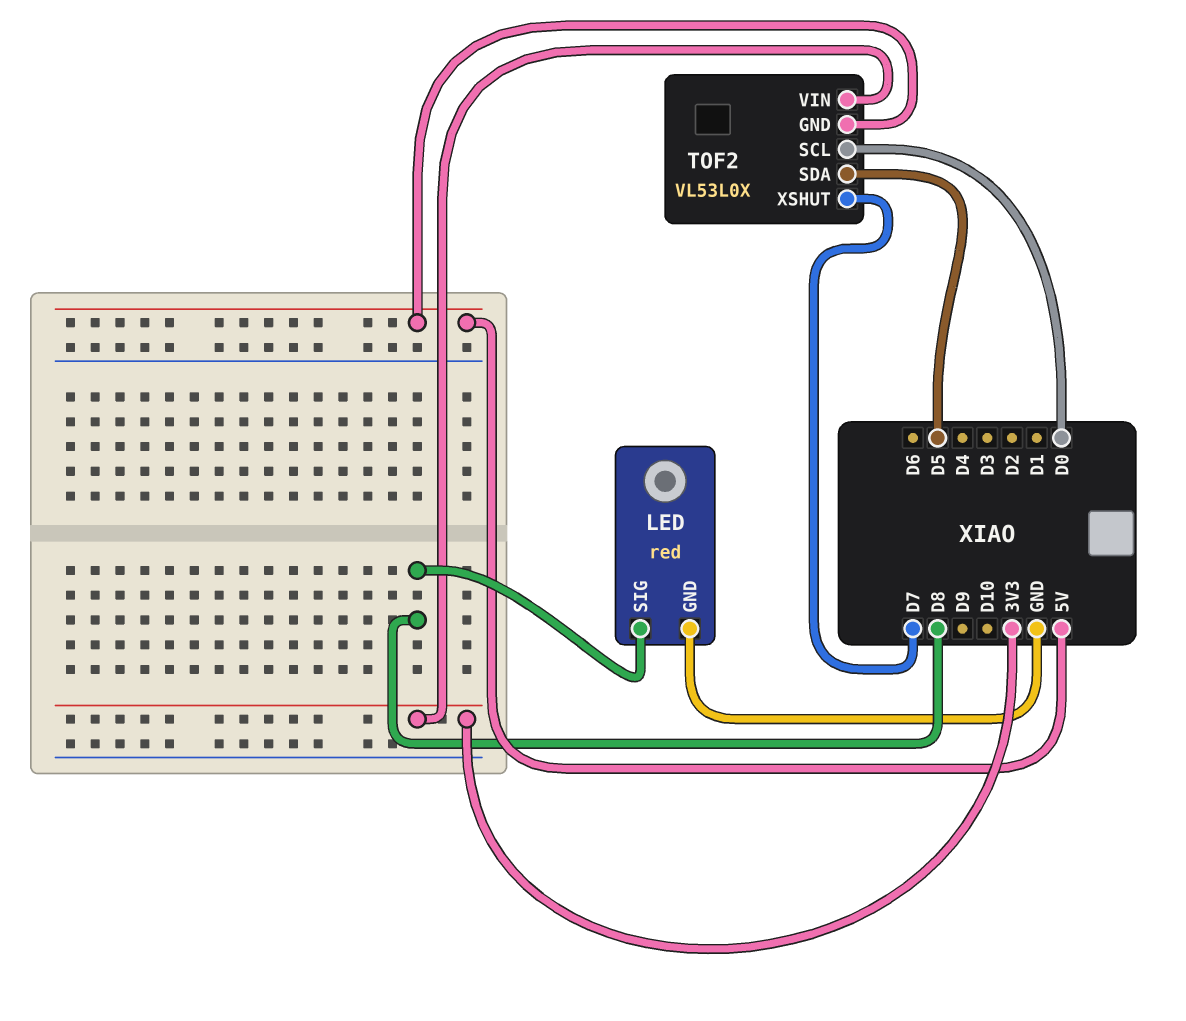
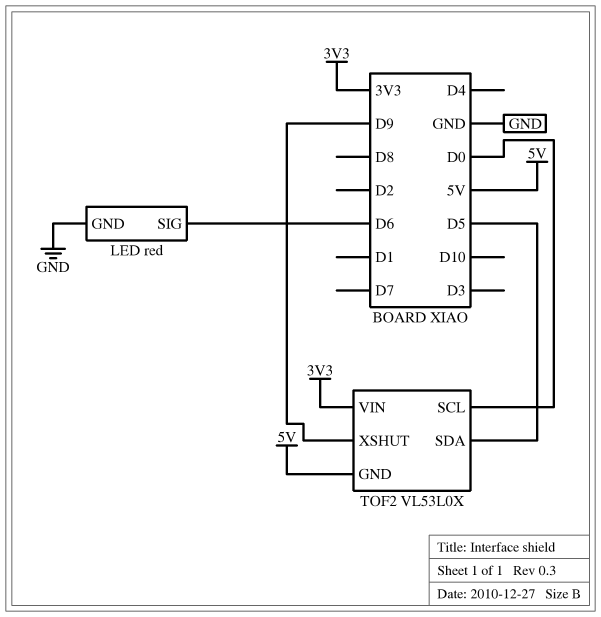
LED pin SIG: D8 -> D6
TOF2 pin XSHUT: D7 -> D9

